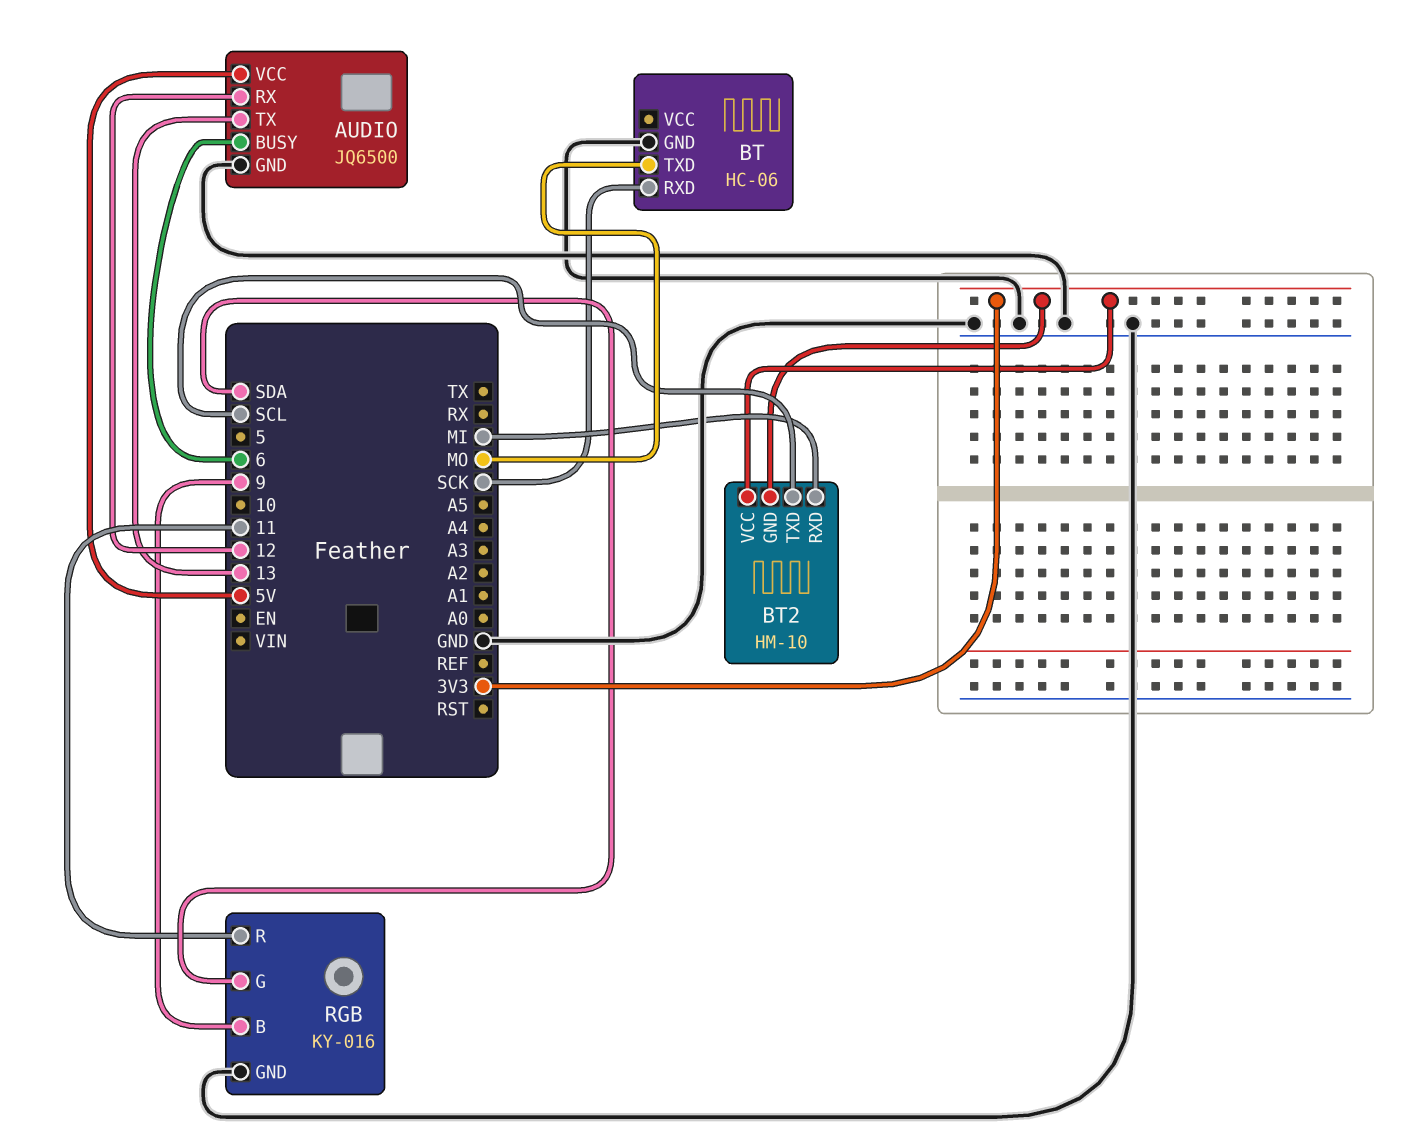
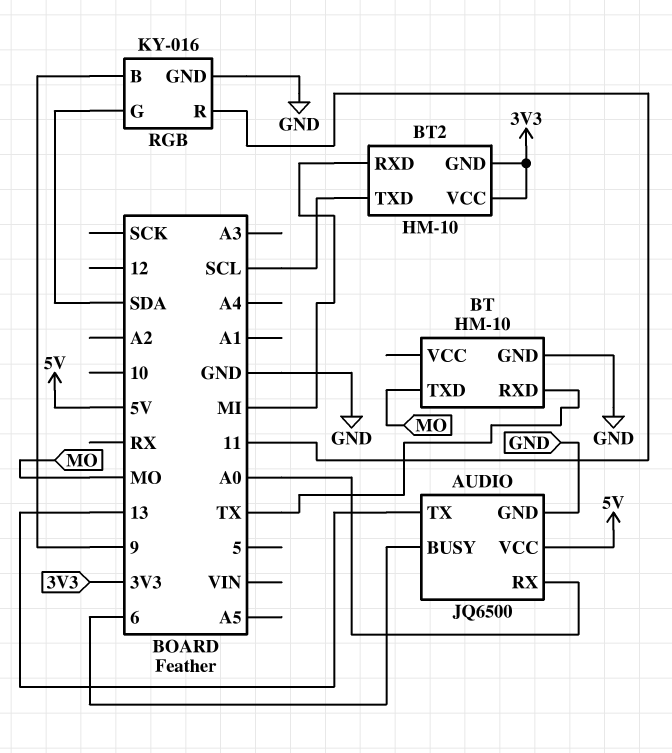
AUDIO pin RX: 12 -> A0
BT: HC-06 -> HM-10
BT pin RXD: SCK -> TX

